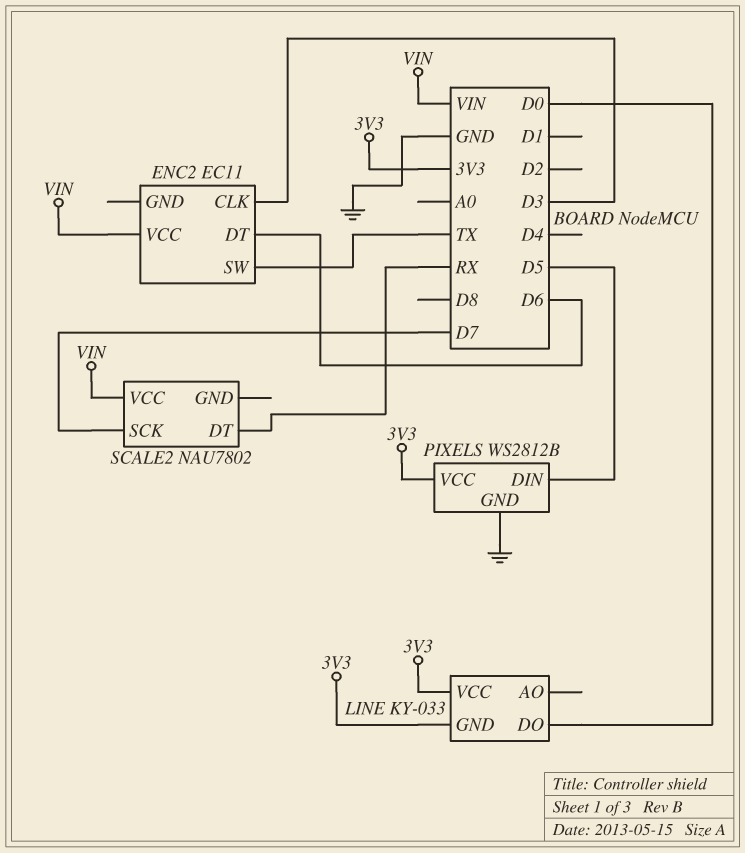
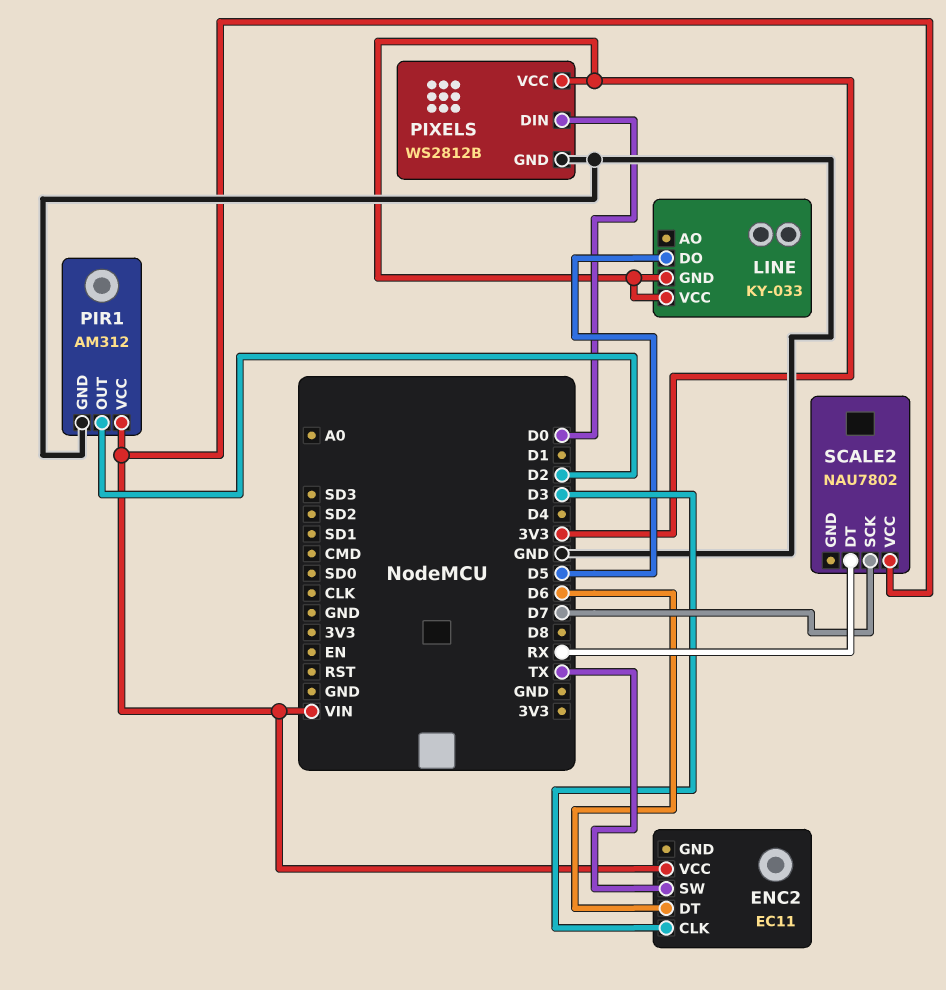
LINE pin DO: D0 -> D5
PIR1: none -> AM312
PIR1 pin GND: none -> GND
PIR1 pin OUT: none -> D2
PIR1 pin VCC: none -> VIN
PIXELS pin DIN: D5 -> D0

